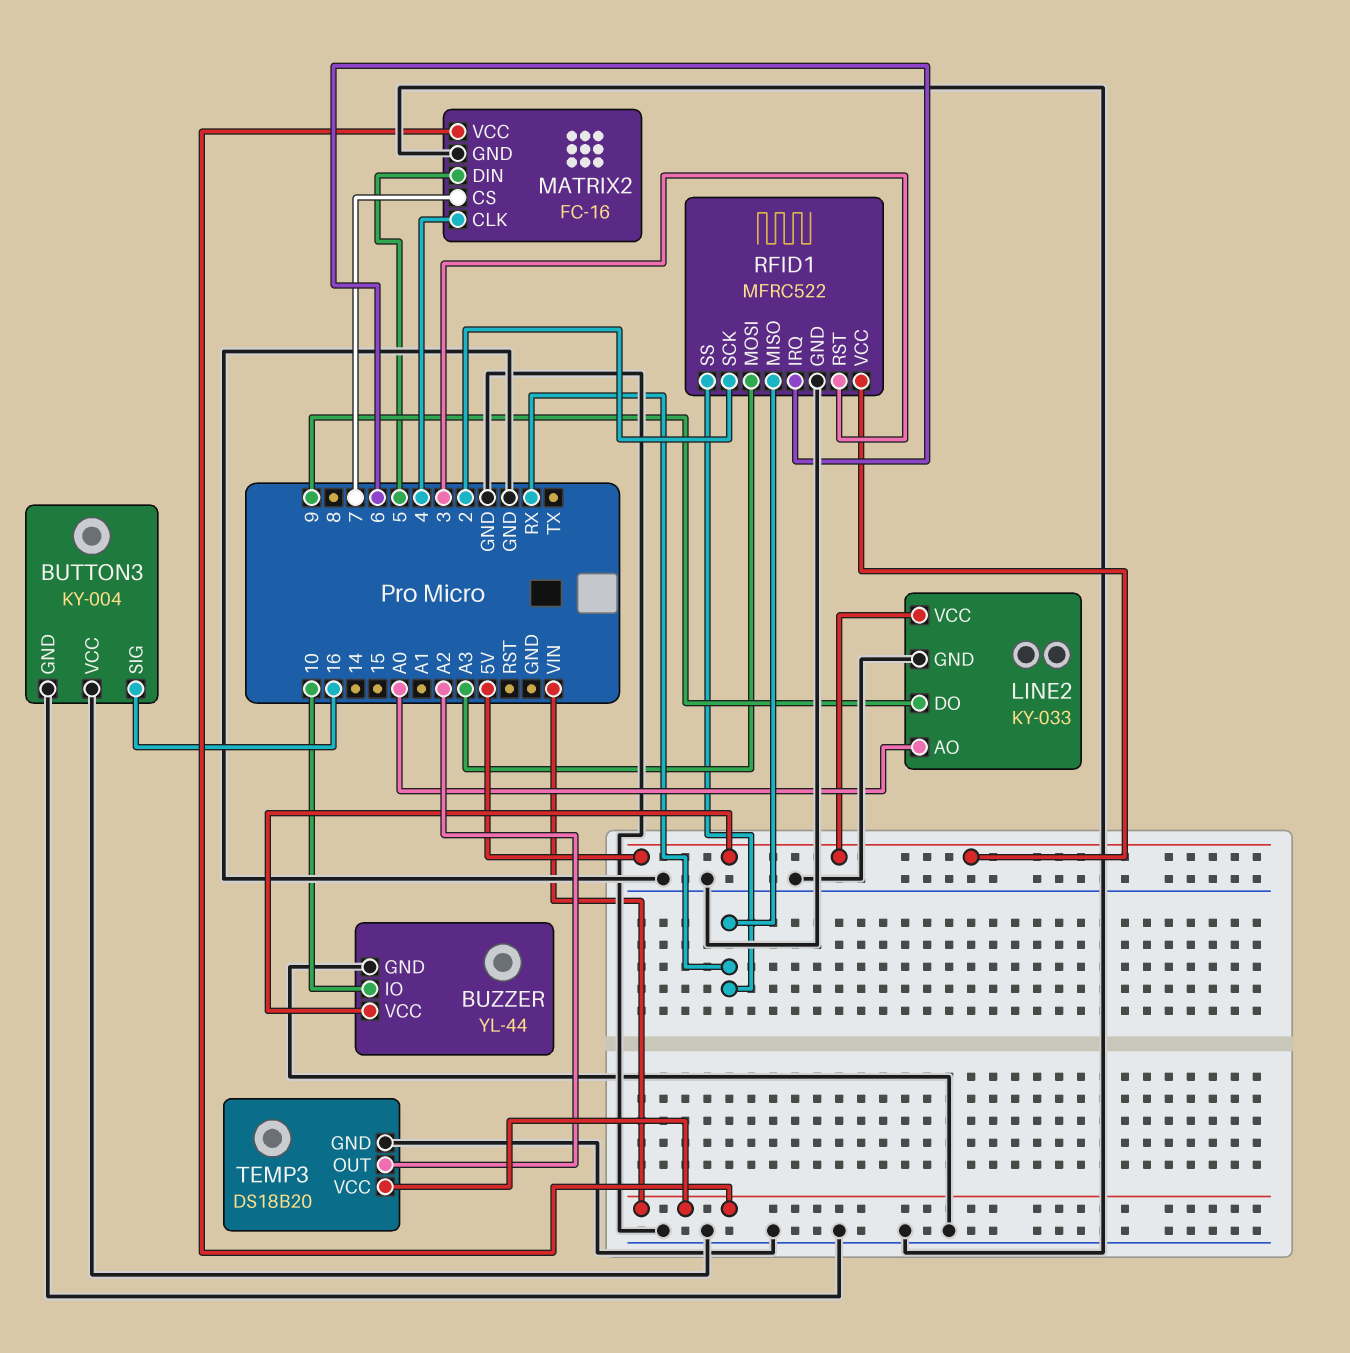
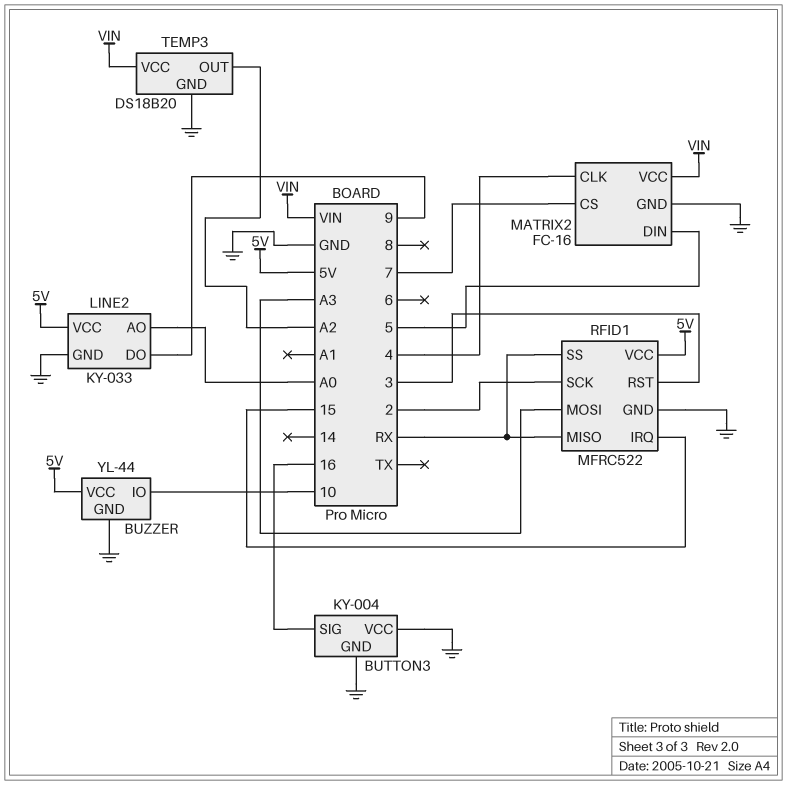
RFID1 pin IRQ: 6 -> 15

